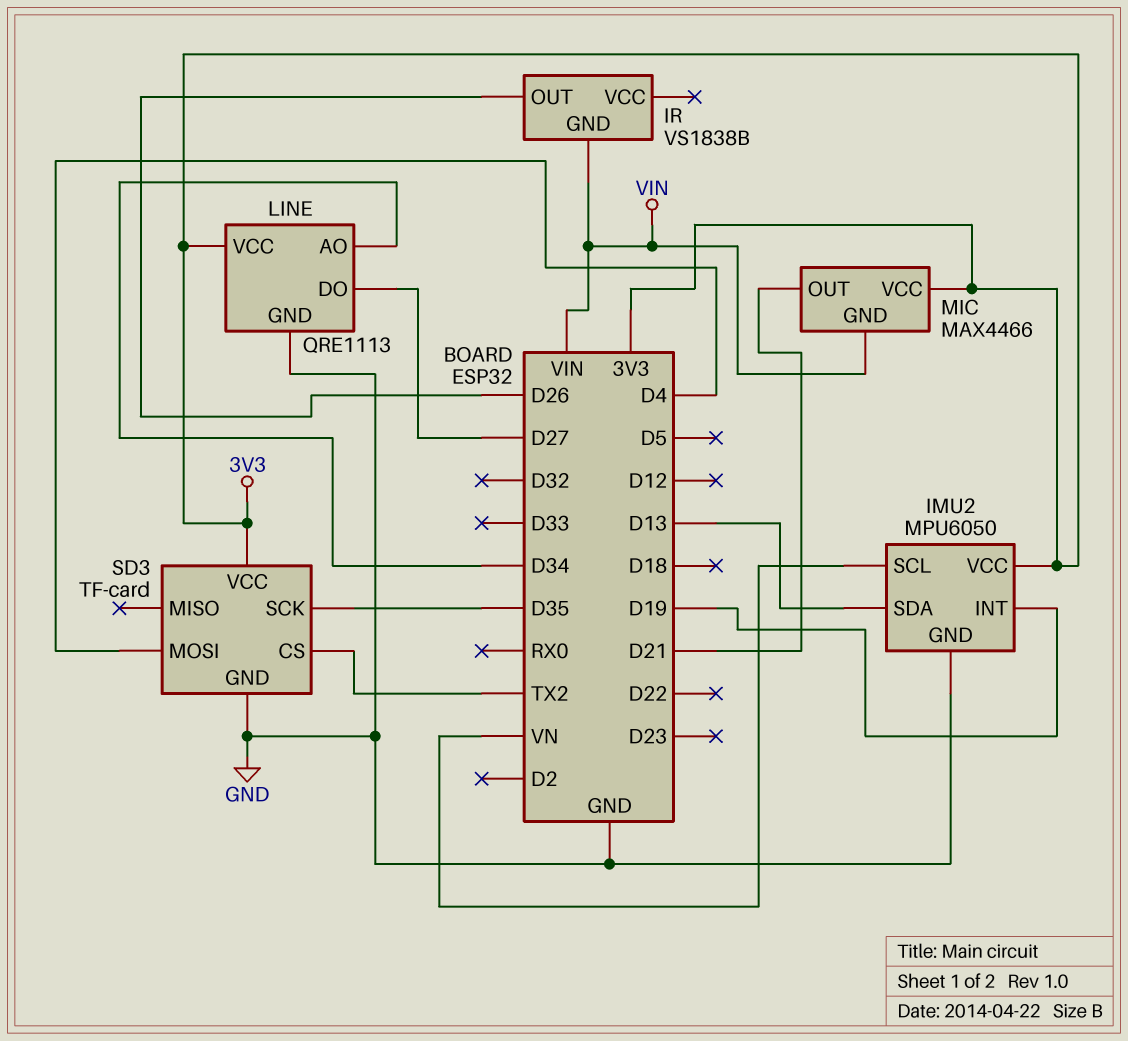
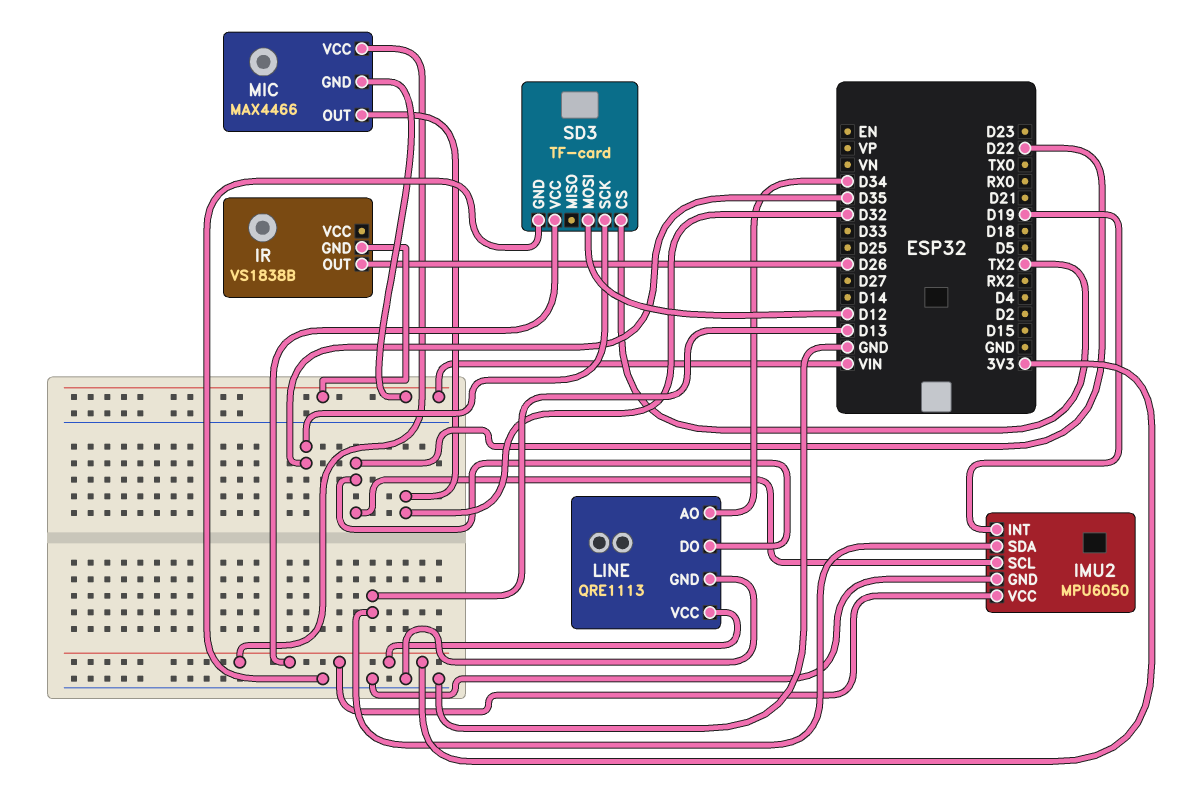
IMU2 pin SCL: VN -> D22
LINE pin DO: D27 -> D22
MIC pin OUT: D21 -> D32
SD3 pin MOSI: D4 -> D12

